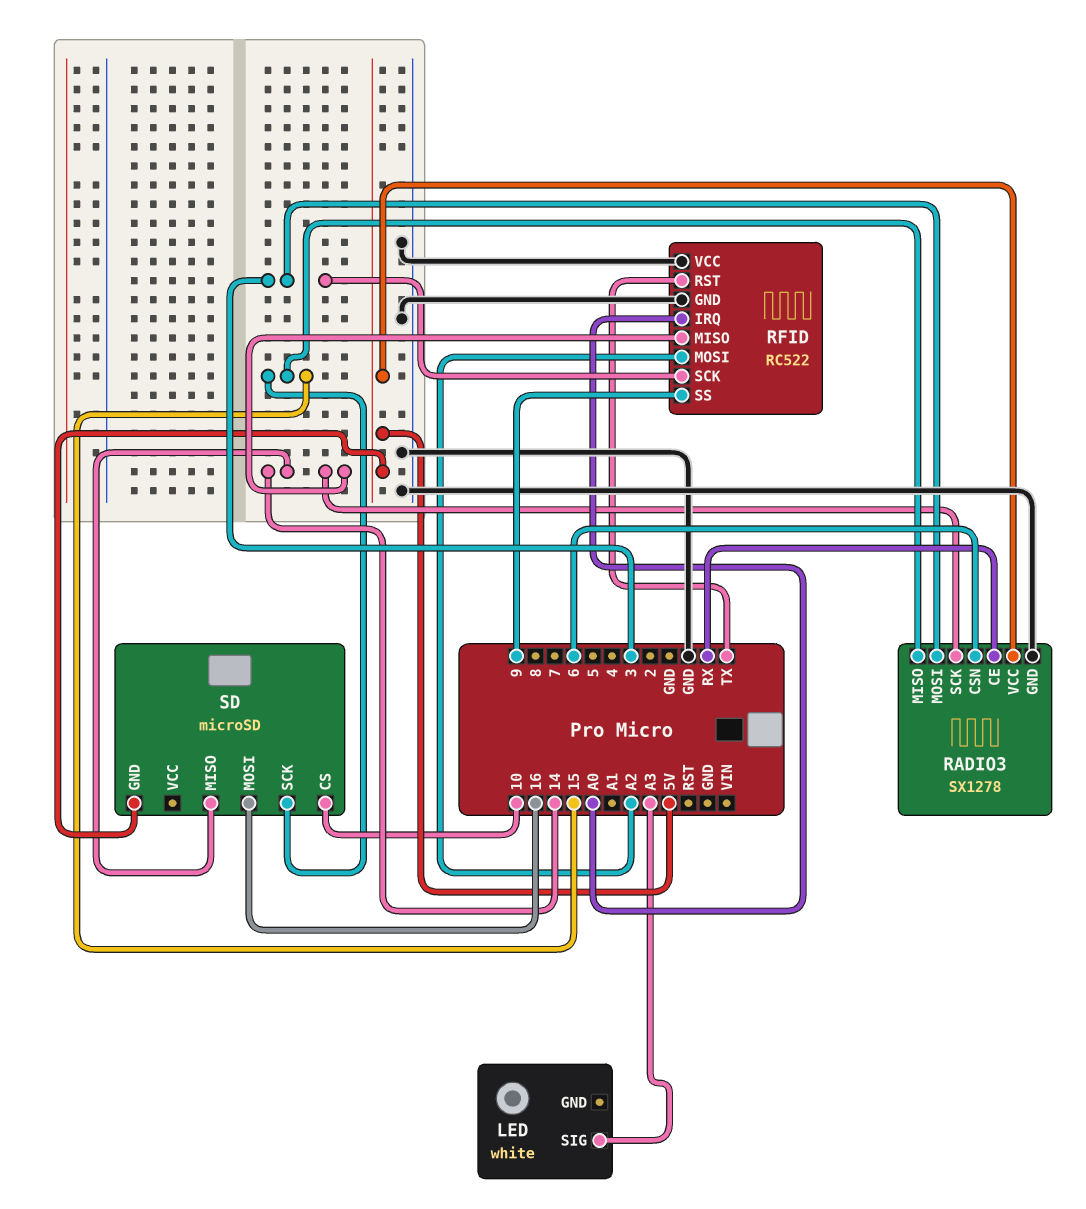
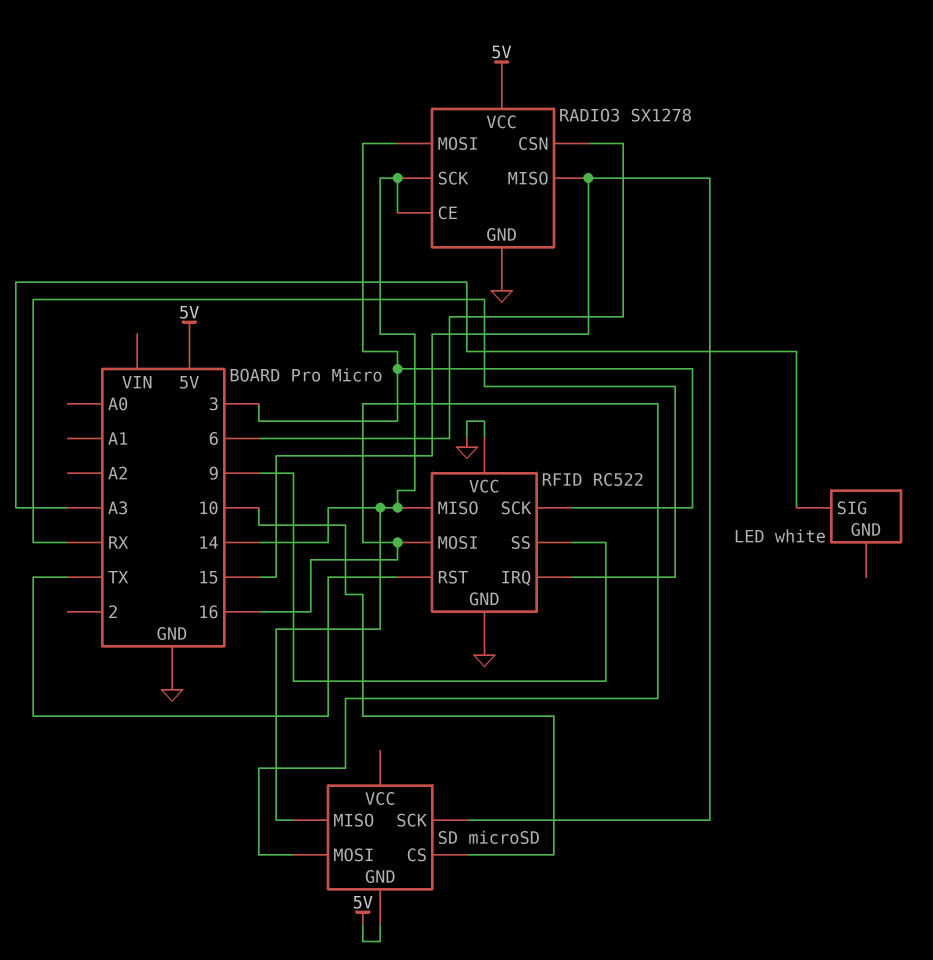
RADIO3 pin CE: RX -> 14
RFID pin IRQ: A0 -> RX
RFID pin MOSI: A2 -> 16

